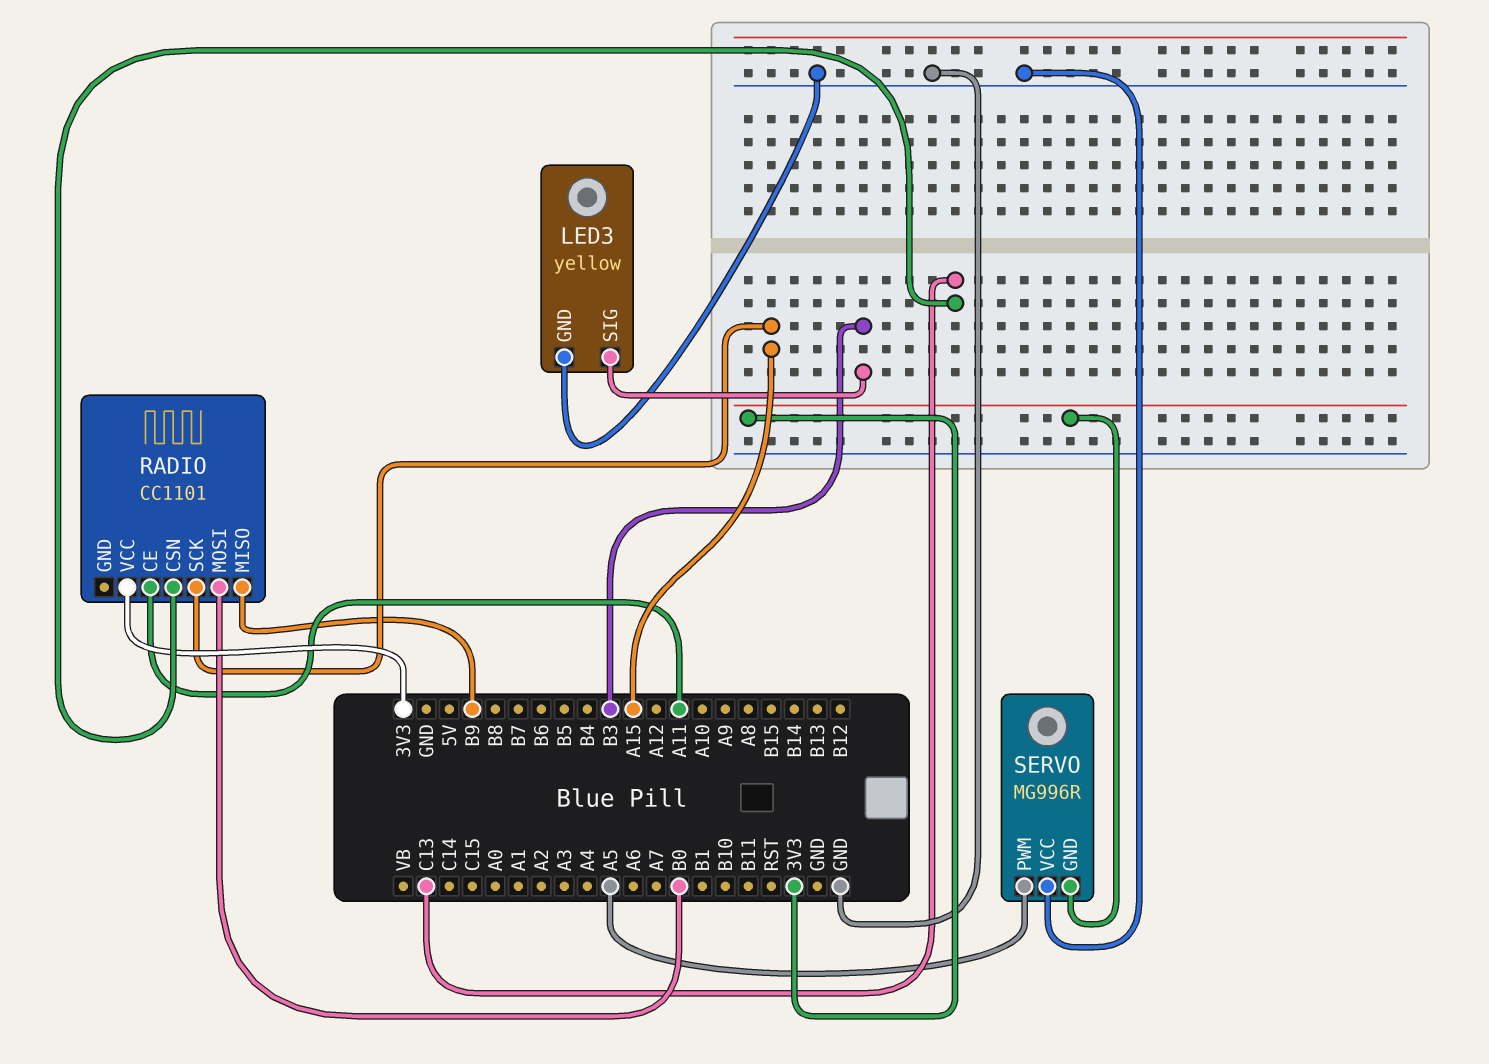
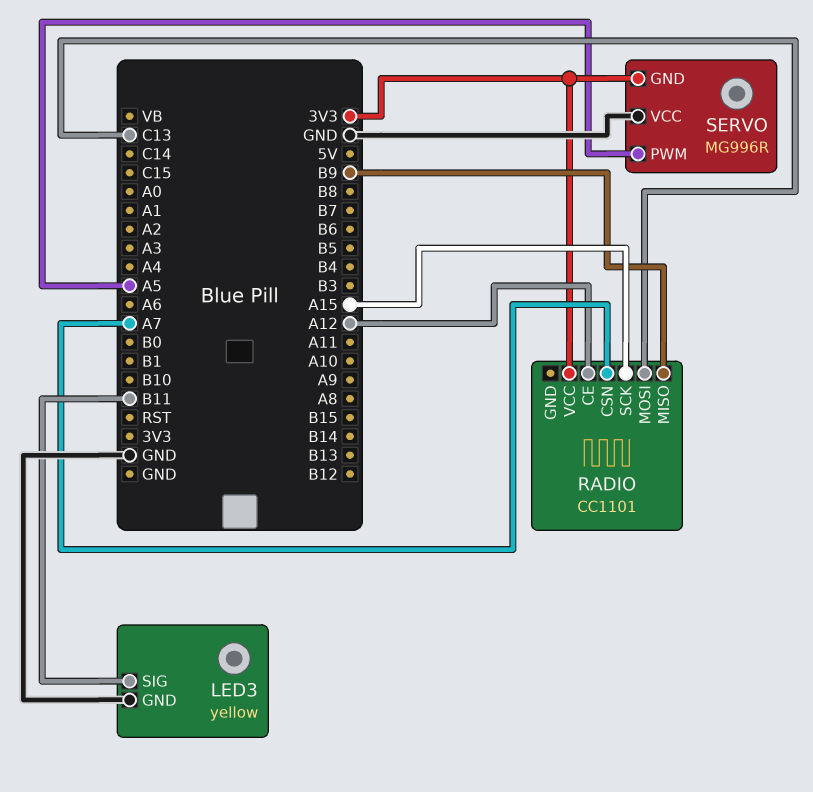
LED3 pin SIG: B3 -> B11
RADIO pin CE: A11 -> A12
RADIO pin CSN: C13 -> A7
RADIO pin MOSI: B0 -> C13

